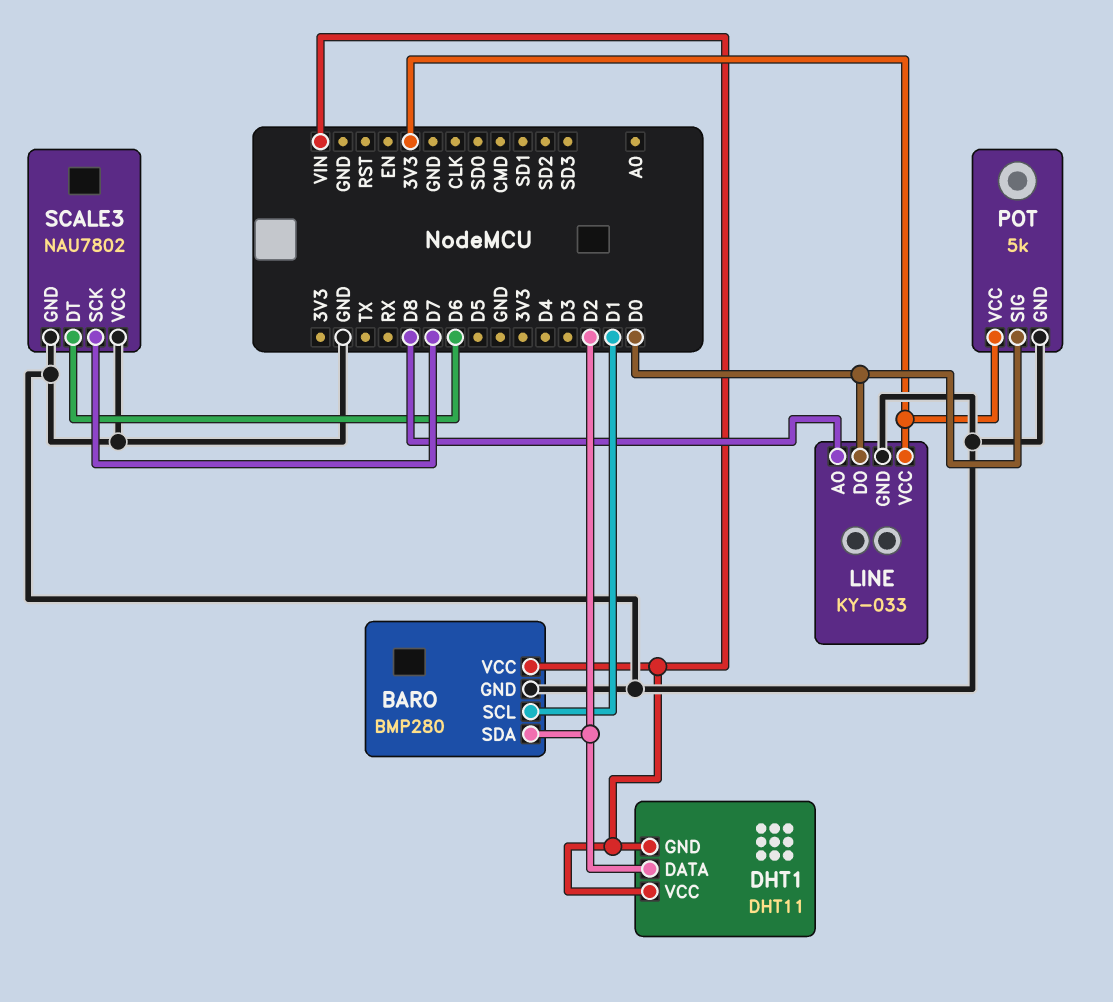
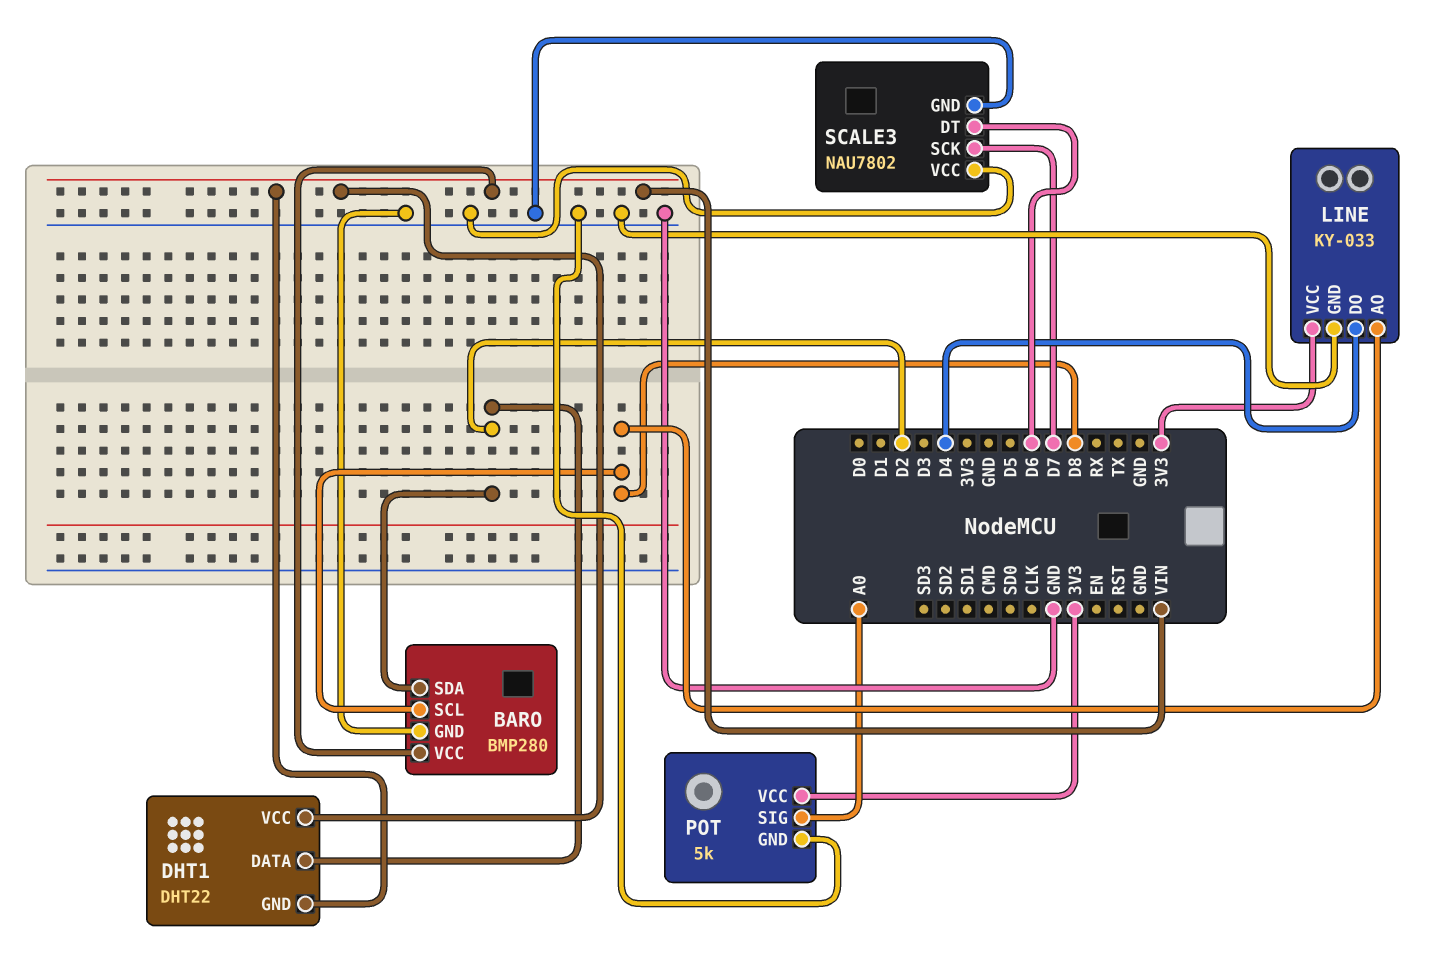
BARO pin SCL: D1 -> D8
DHT1: DHT11 -> DHT22
LINE pin DO: D0 -> D4
POT pin SIG: D0 -> A0

